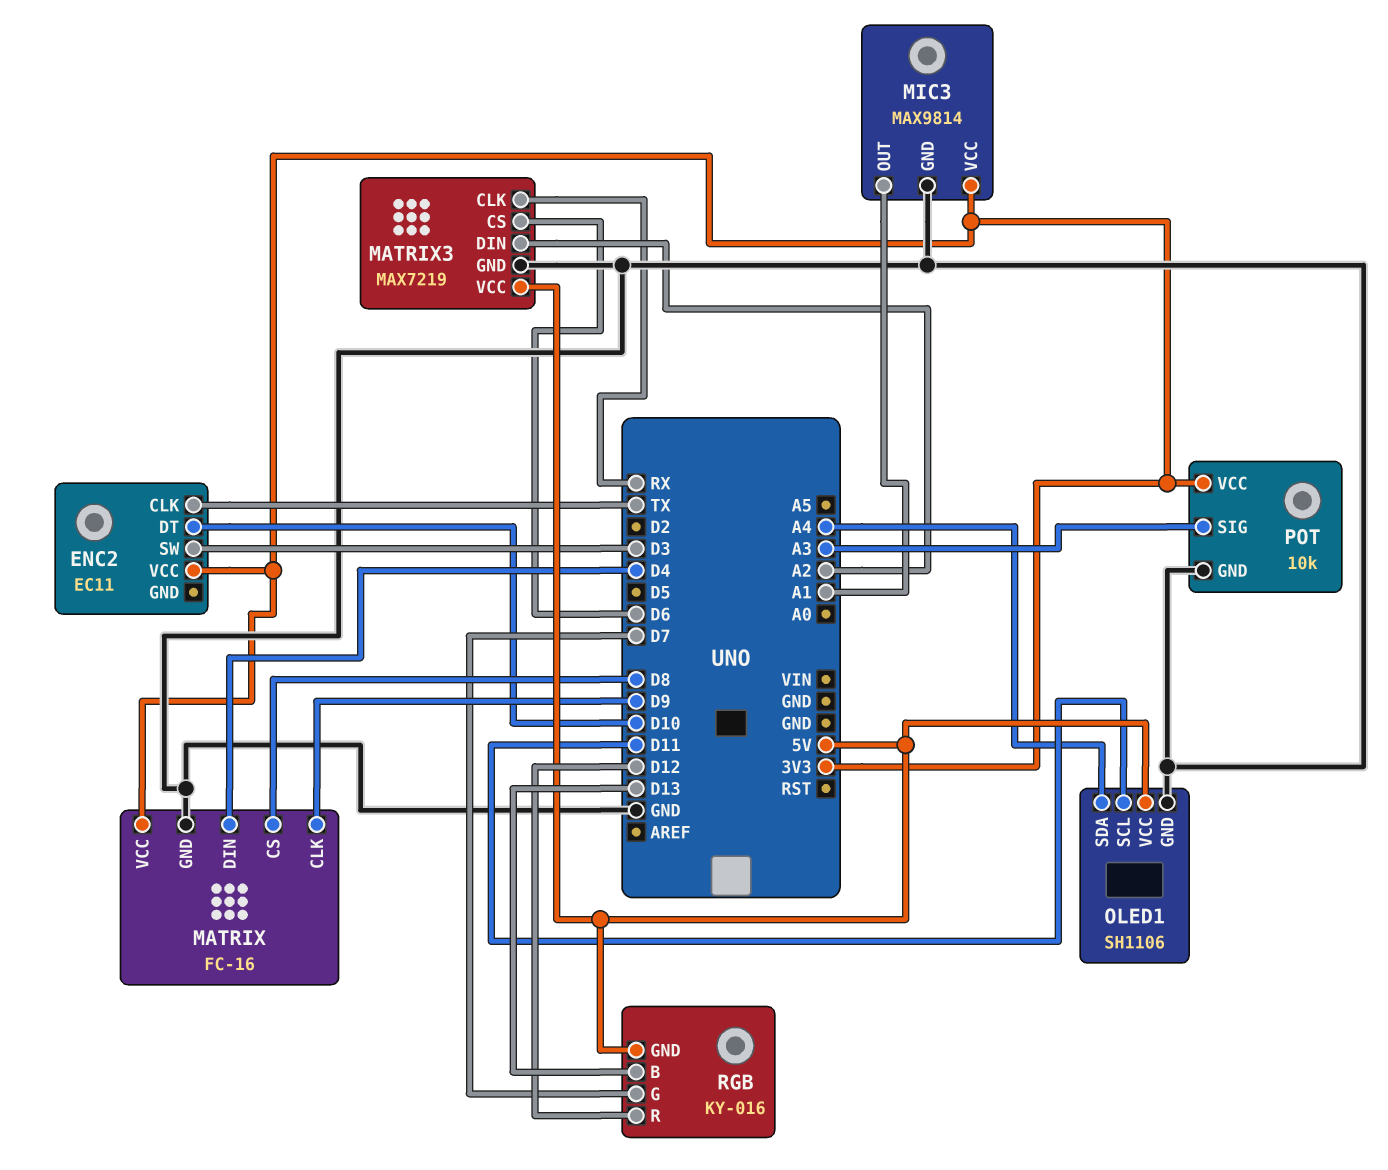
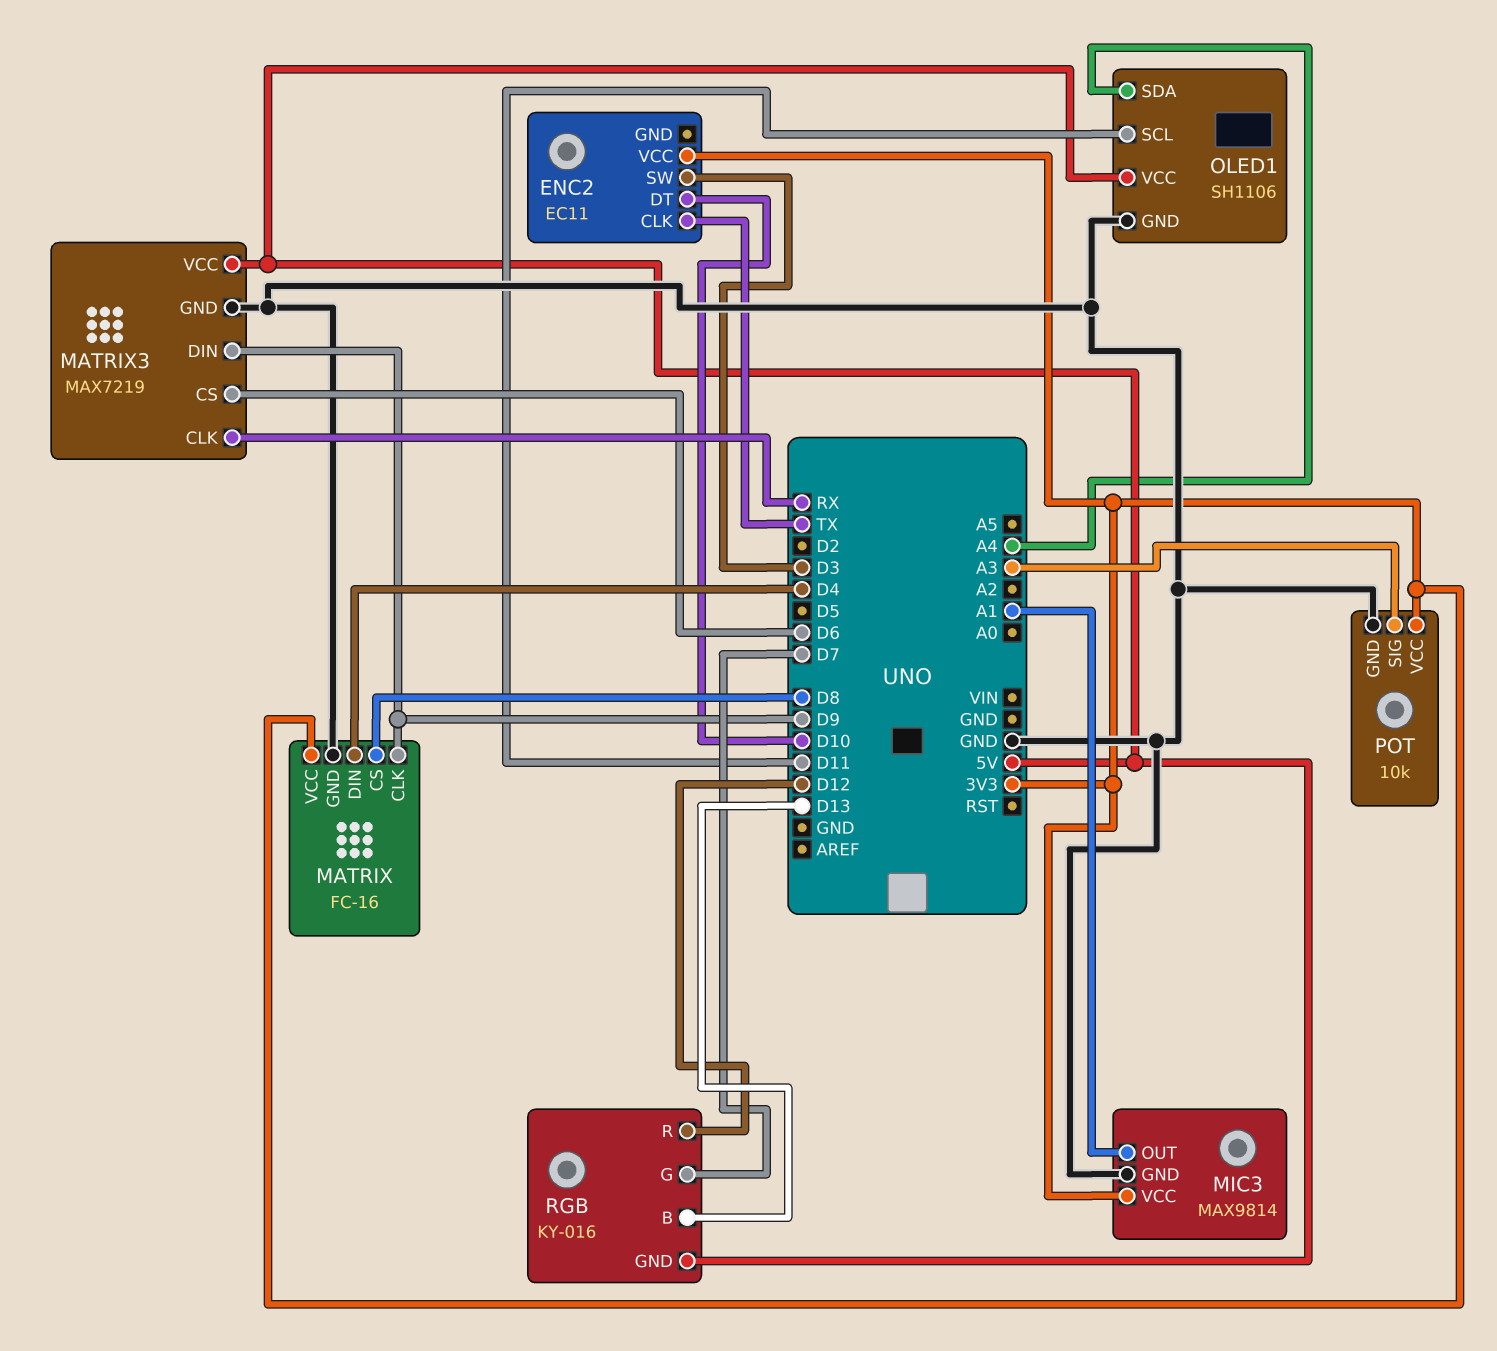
MATRIX3 pin DIN: A2 -> D9

